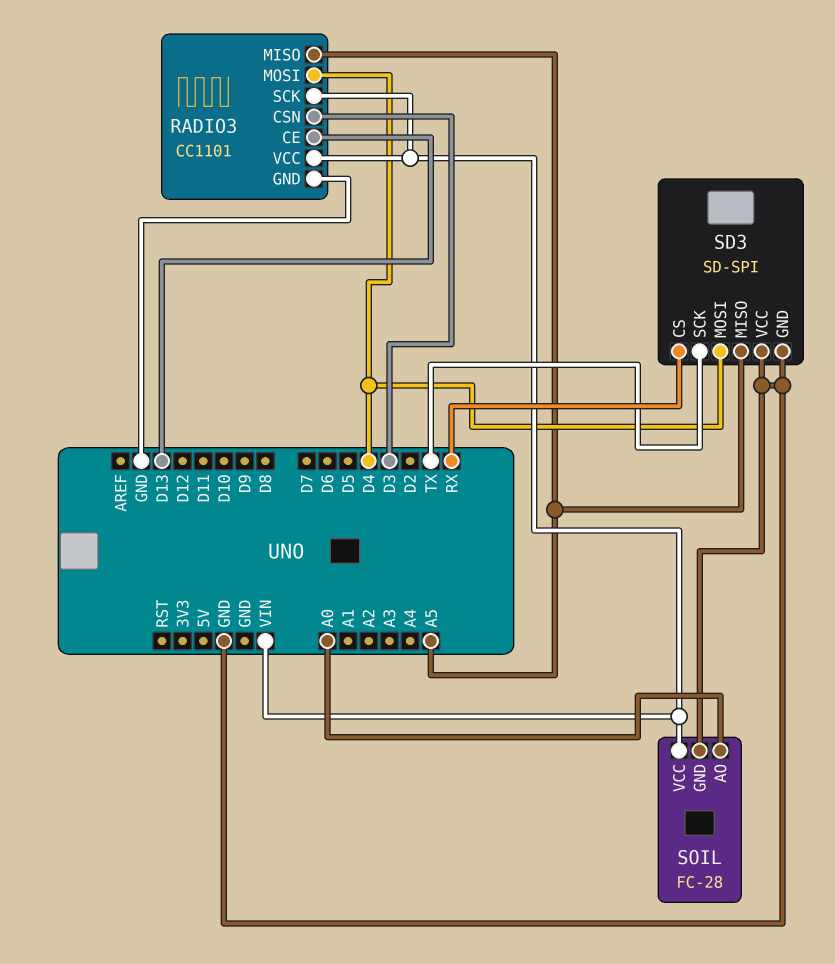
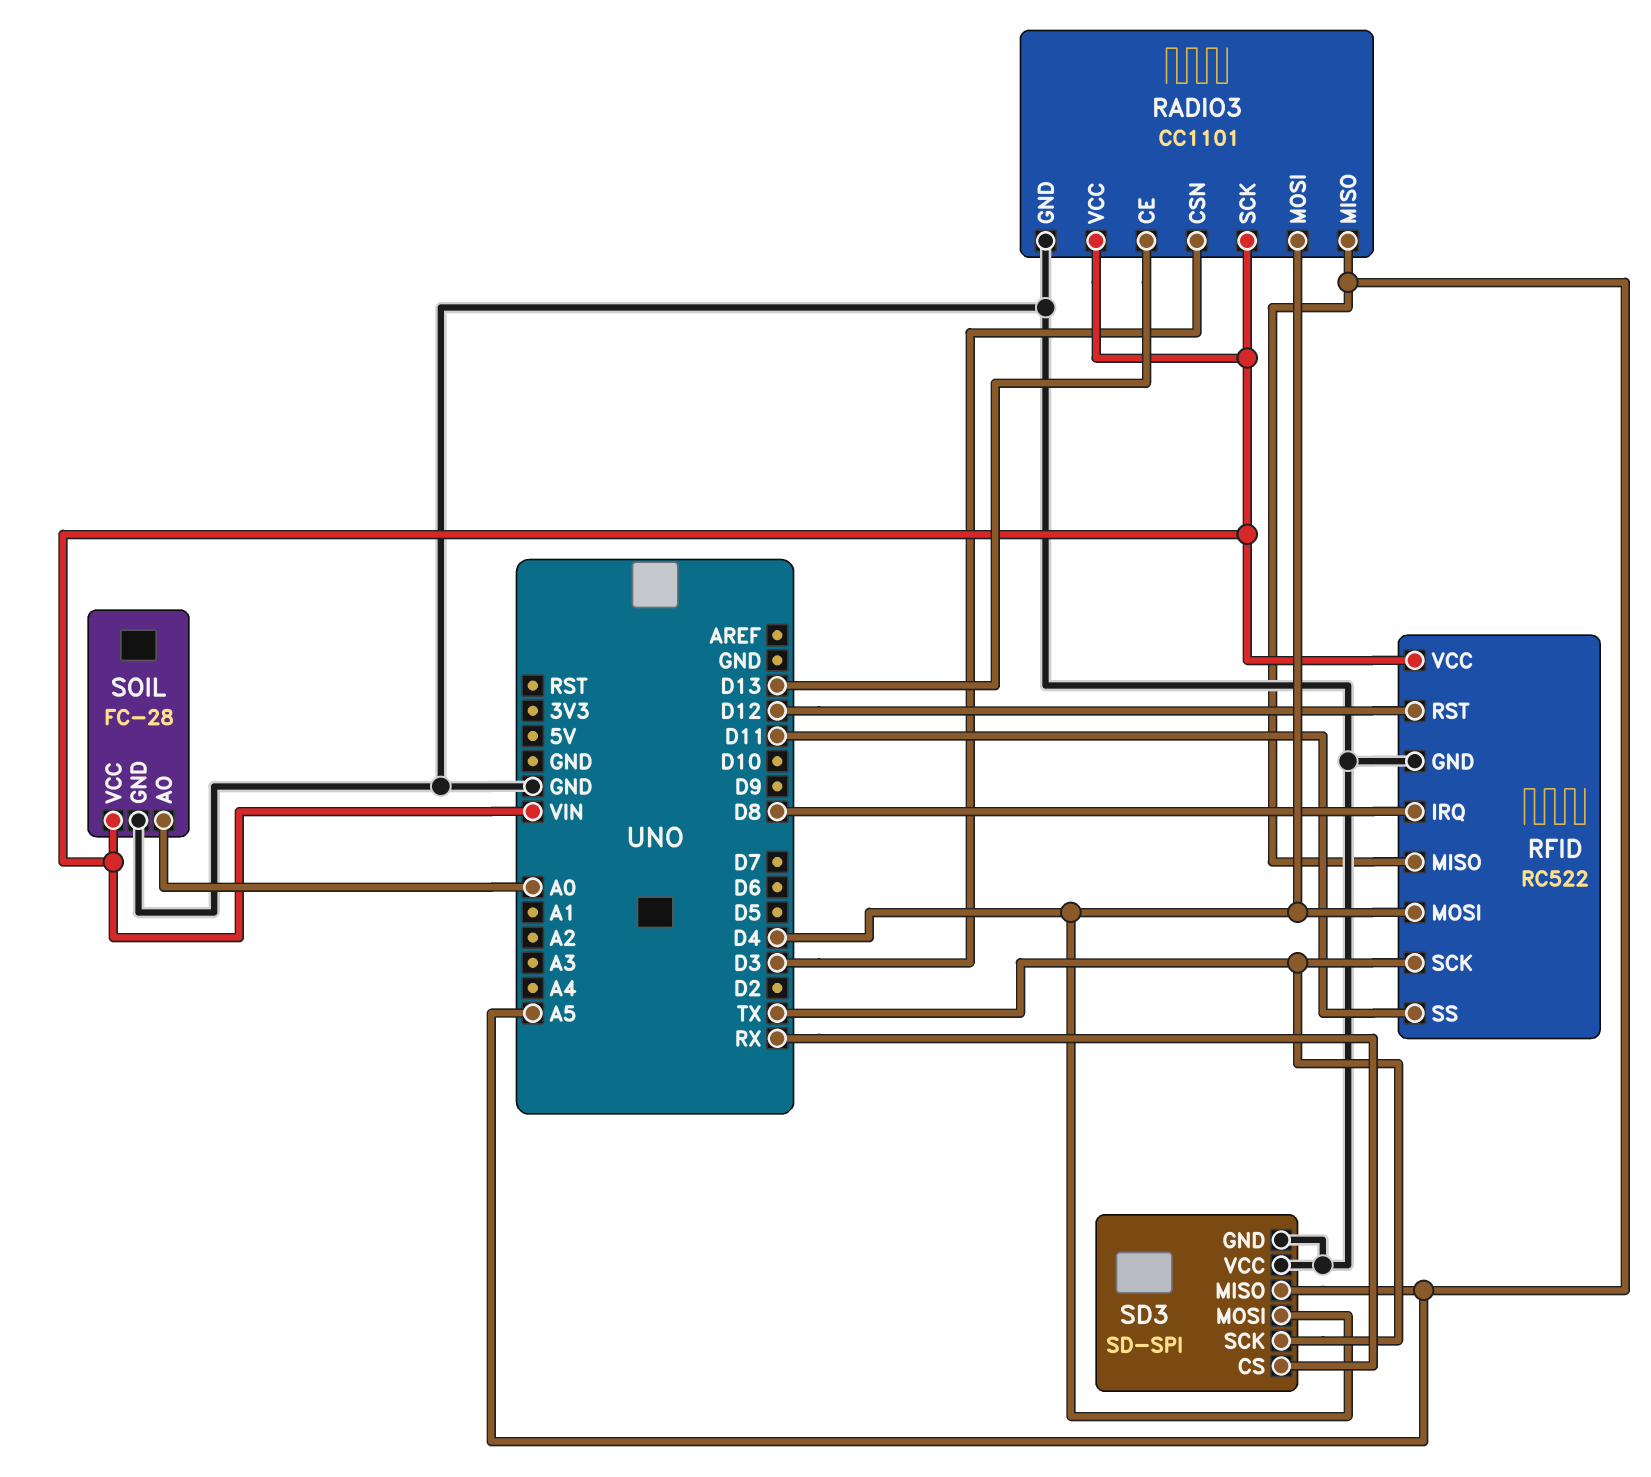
RFID: none -> RC522
RFID pin GND: none -> GND
RFID pin IRQ: none -> D8
RFID pin MISO: none -> A5
RFID pin MOSI: none -> D4
RFID pin RST: none -> D12
RFID pin SCK: none -> TX
RFID pin SS: none -> D11
RFID pin VCC: none -> VIN

